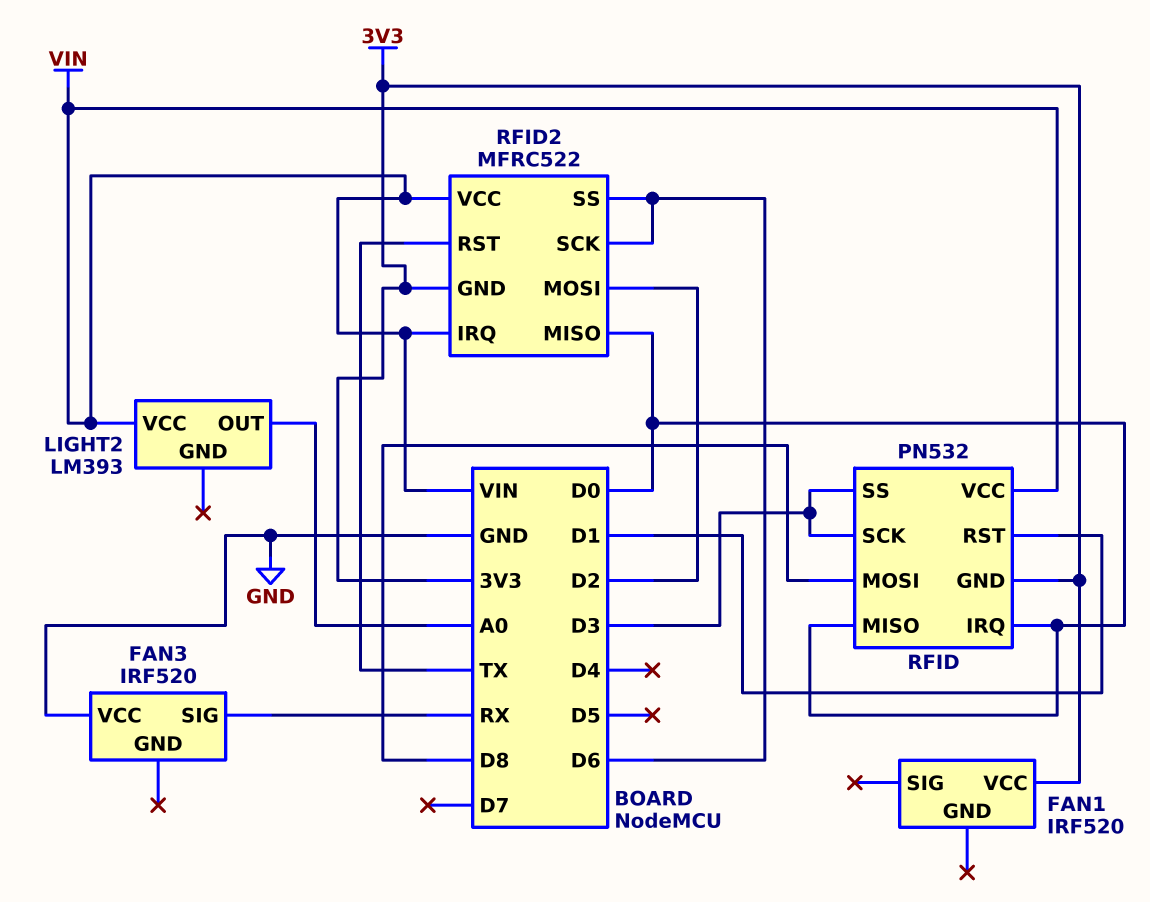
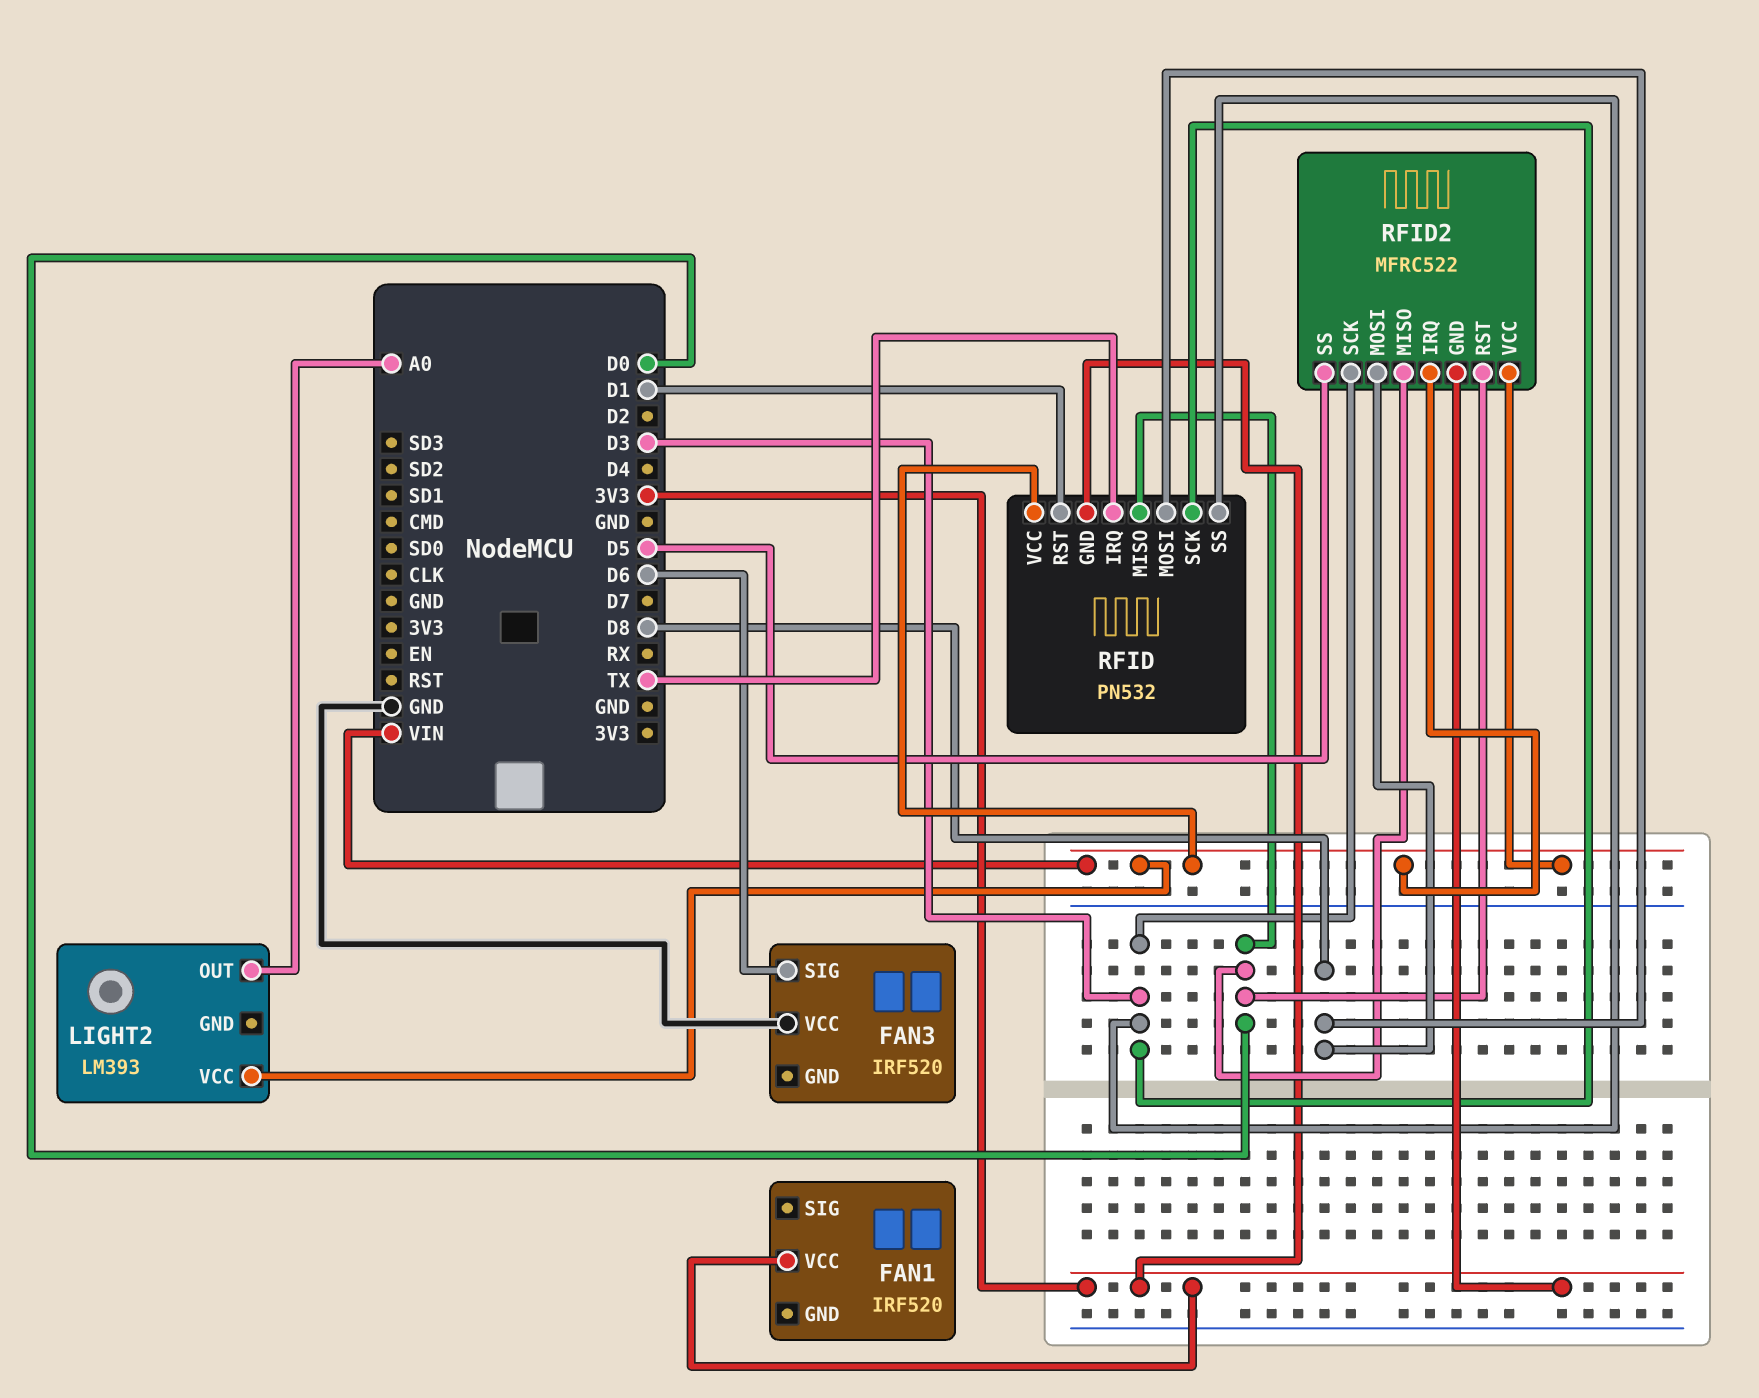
FAN3 pin SIG: RX -> D6
RFID pin IRQ: D0 -> TX
RFID2 pin MOSI: D2 -> D8
RFID2 pin RST: TX -> D0
RFID2 pin SCK: D6 -> D3
RFID2 pin SS: D6 -> D5

